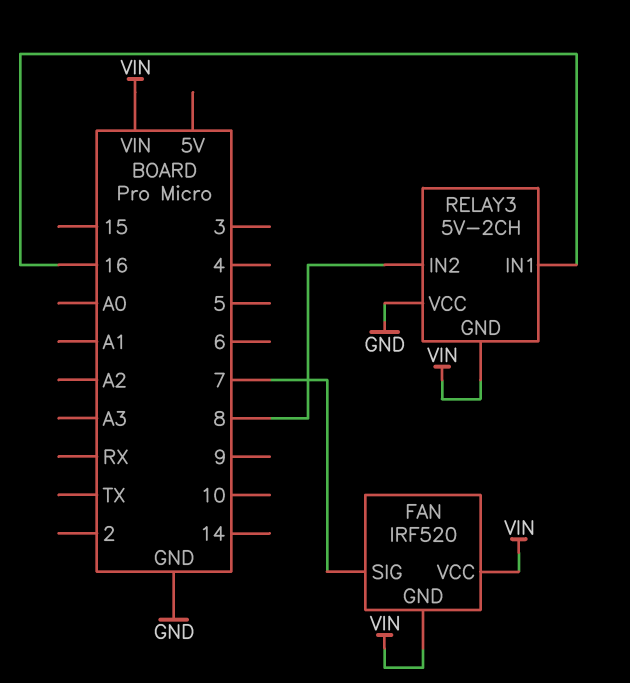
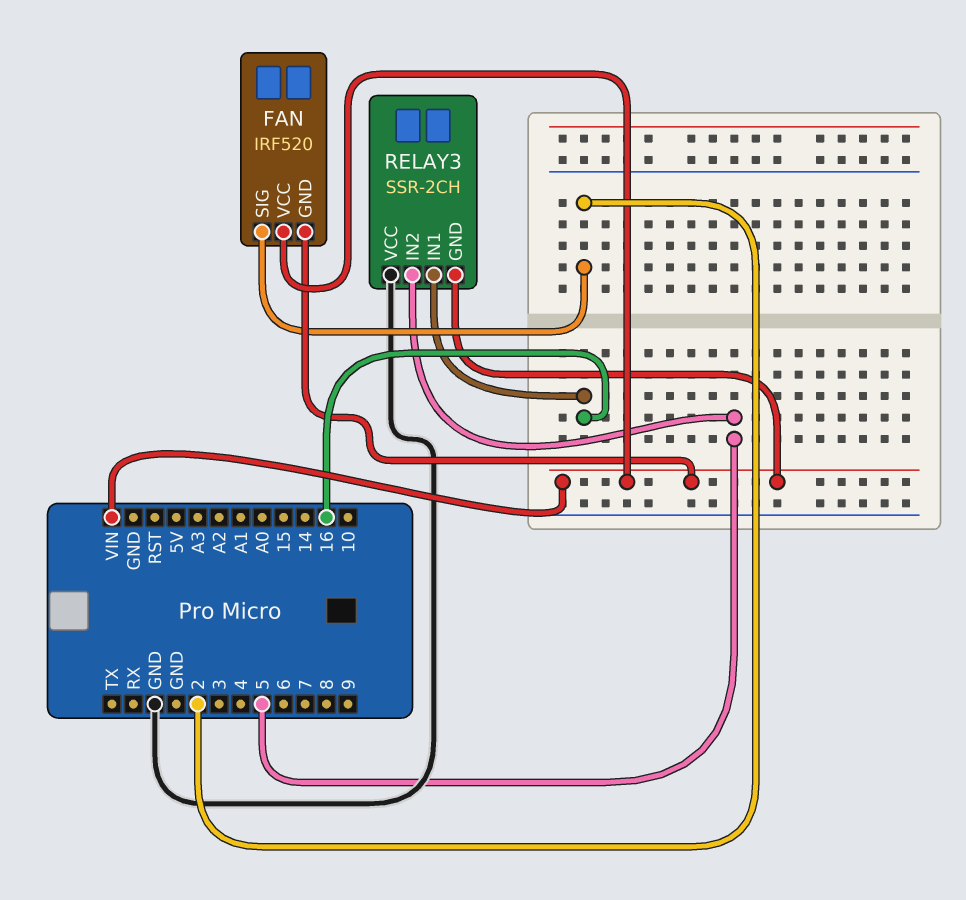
FAN pin SIG: 7 -> 2
RELAY3: 5V-2CH -> SSR-2CH
RELAY3 pin IN2: 8 -> 5

